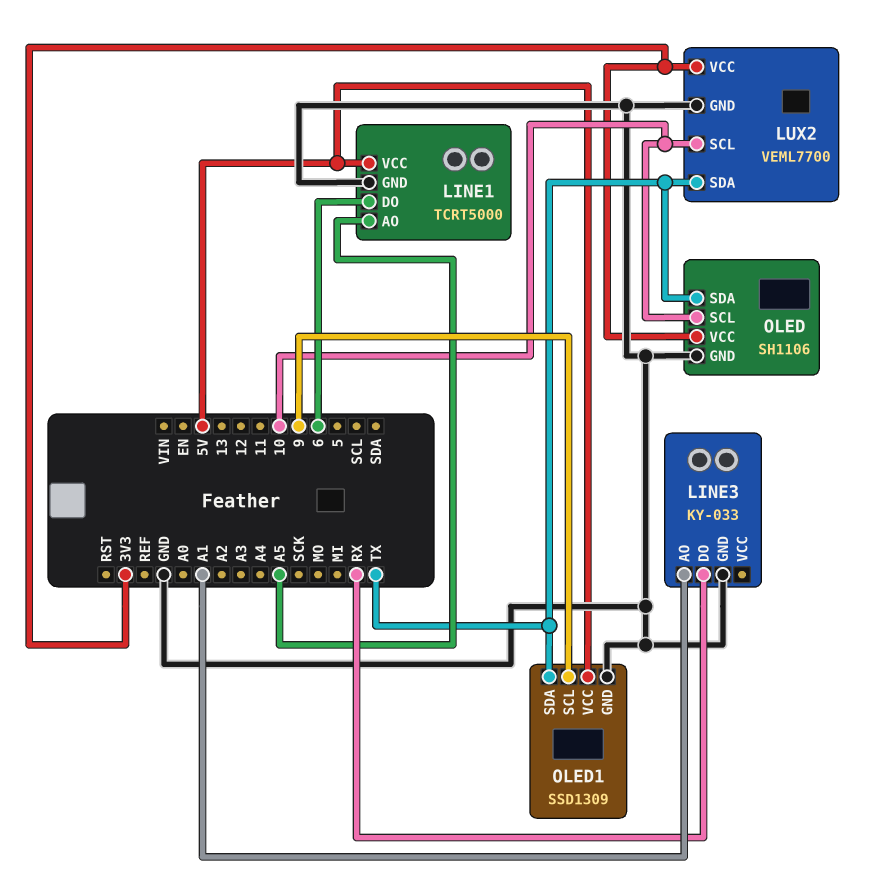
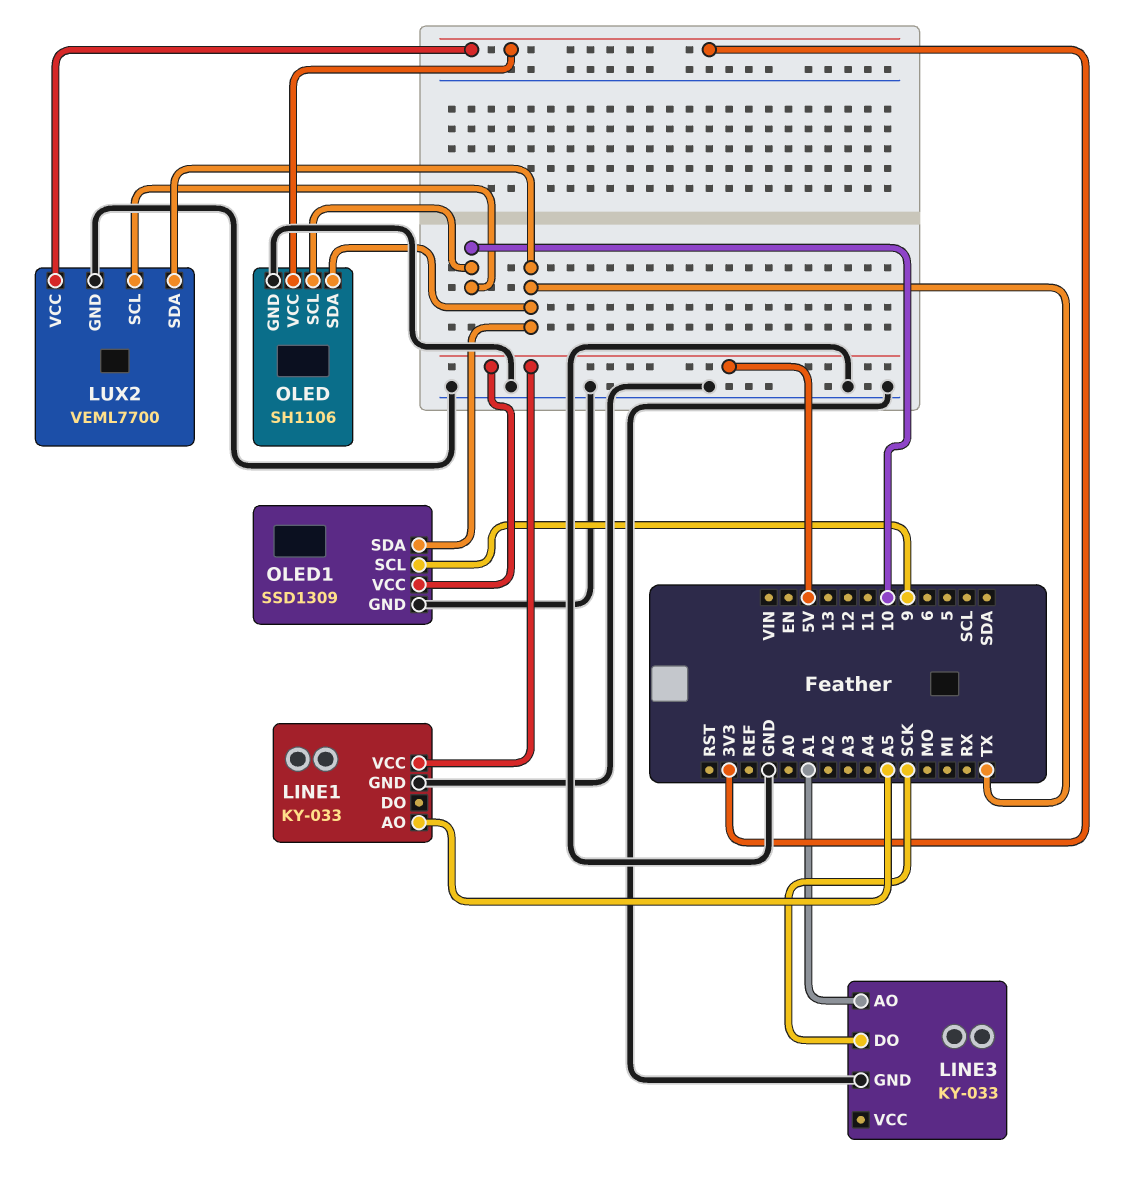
LINE1: TCRT5000 -> KY-033
LINE1 pin DO: 6 -> none
LINE3 pin DO: RX -> SCK

